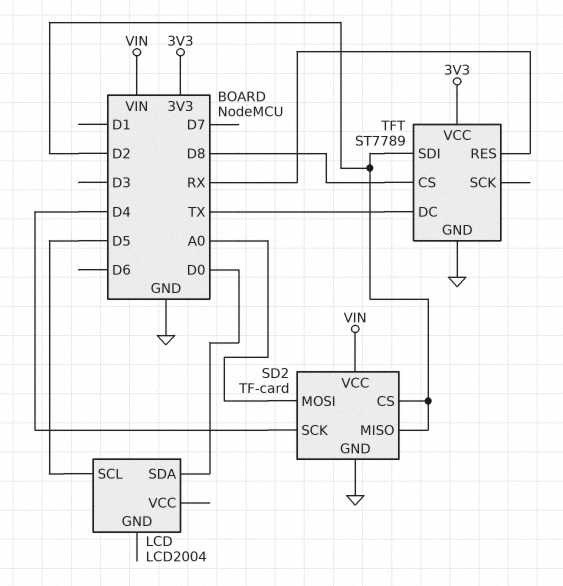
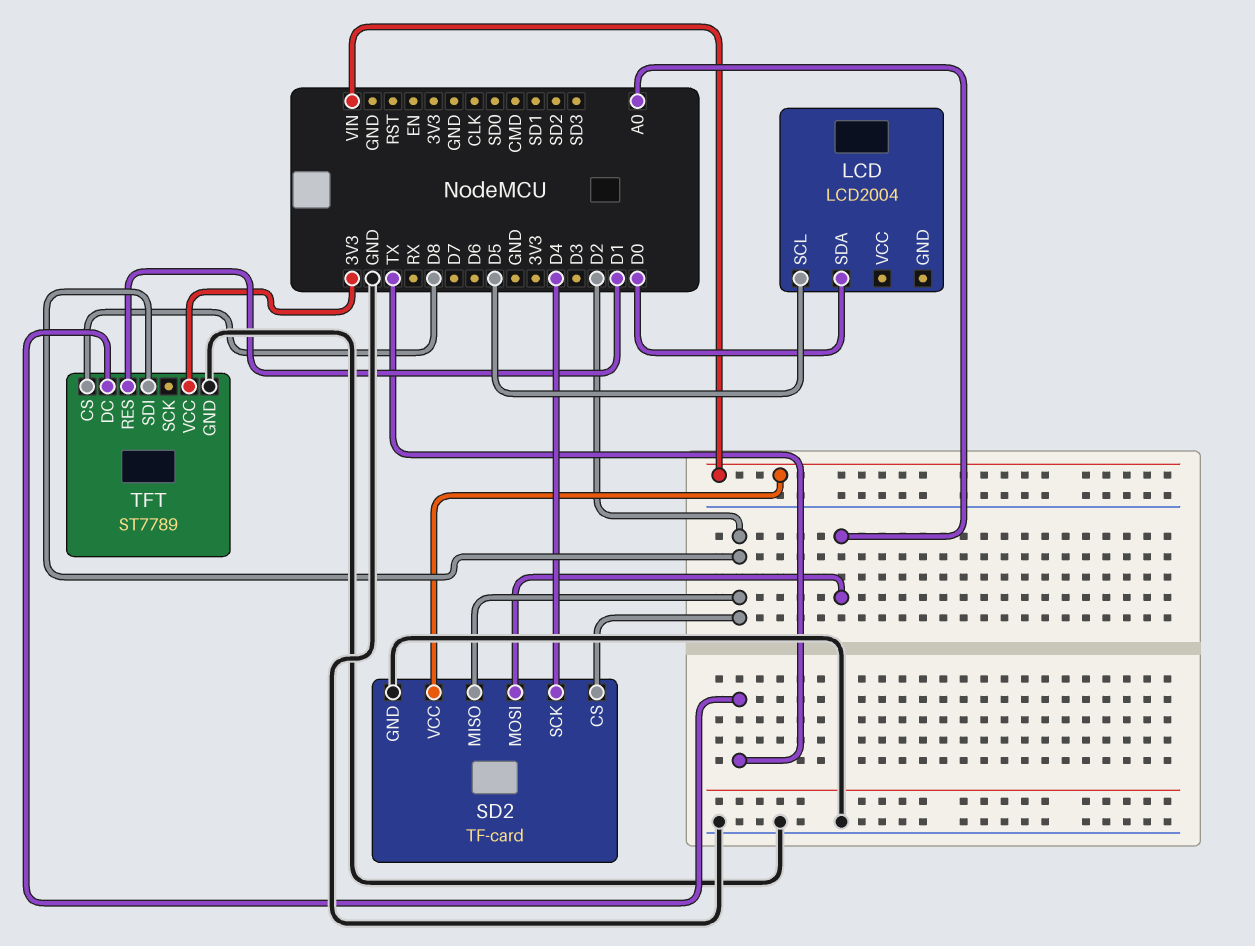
TFT pin RES: RX -> D1

